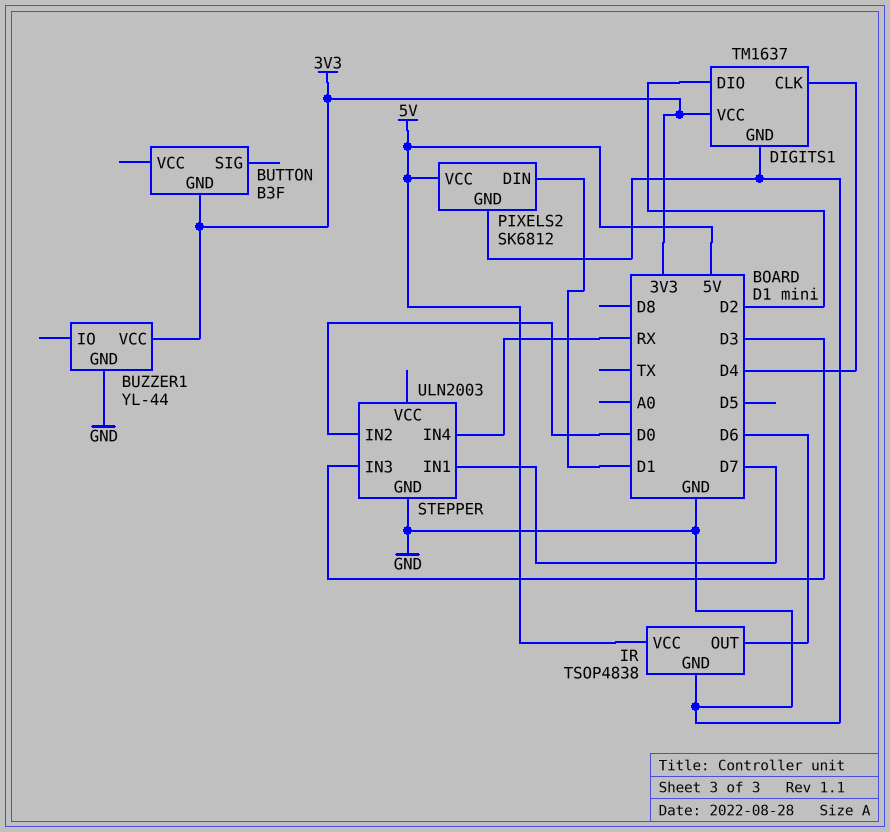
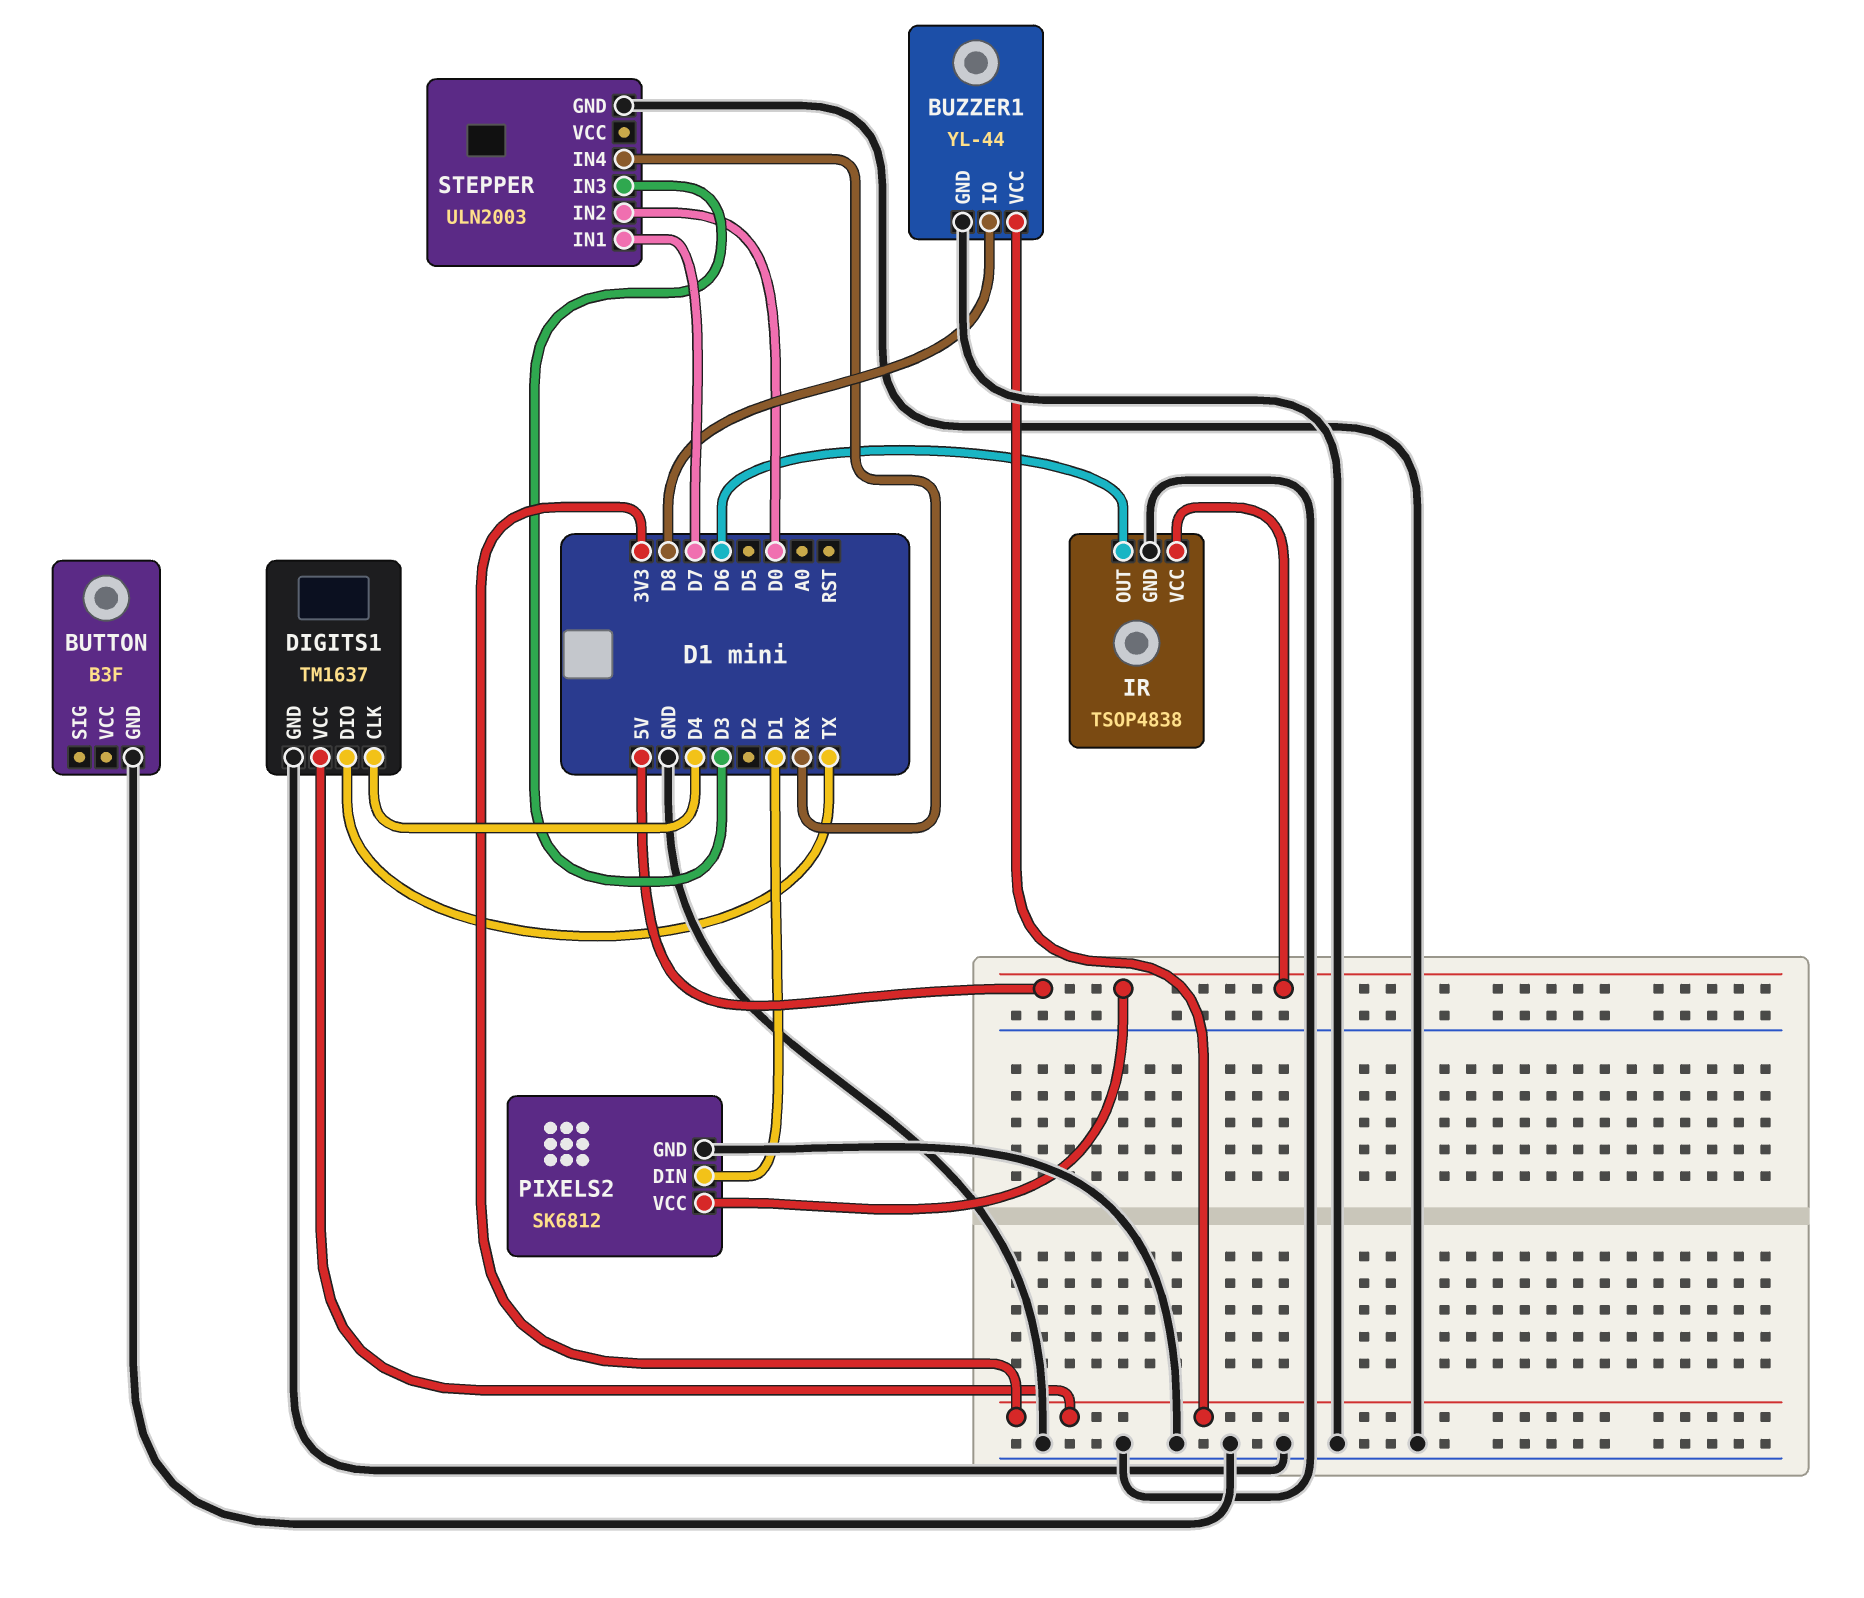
BUTTON pin GND: 3V3 -> GND
BUZZER1 pin IO: none -> D8
DIGITS1 pin DIO: D2 -> TX

